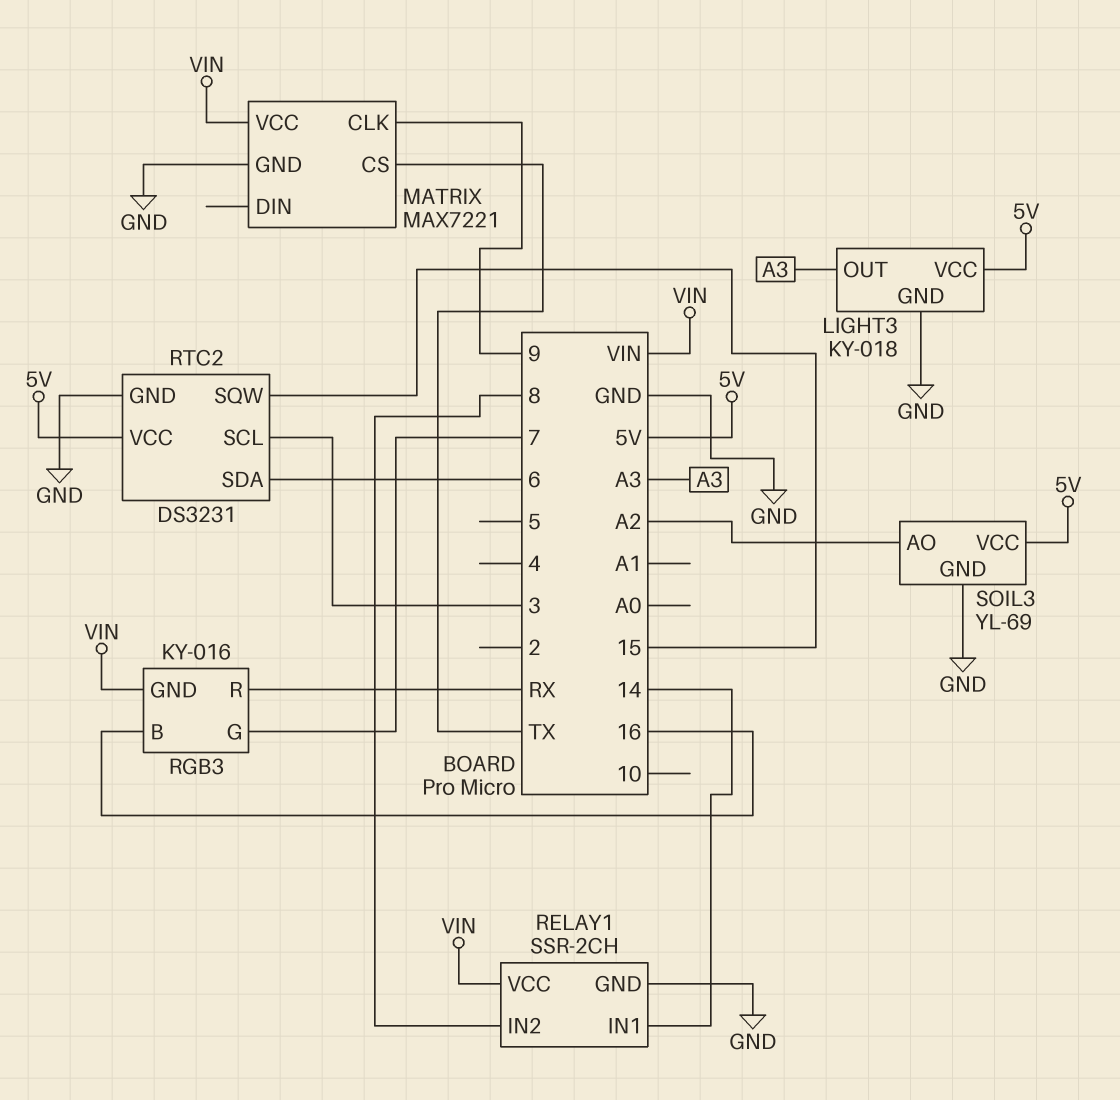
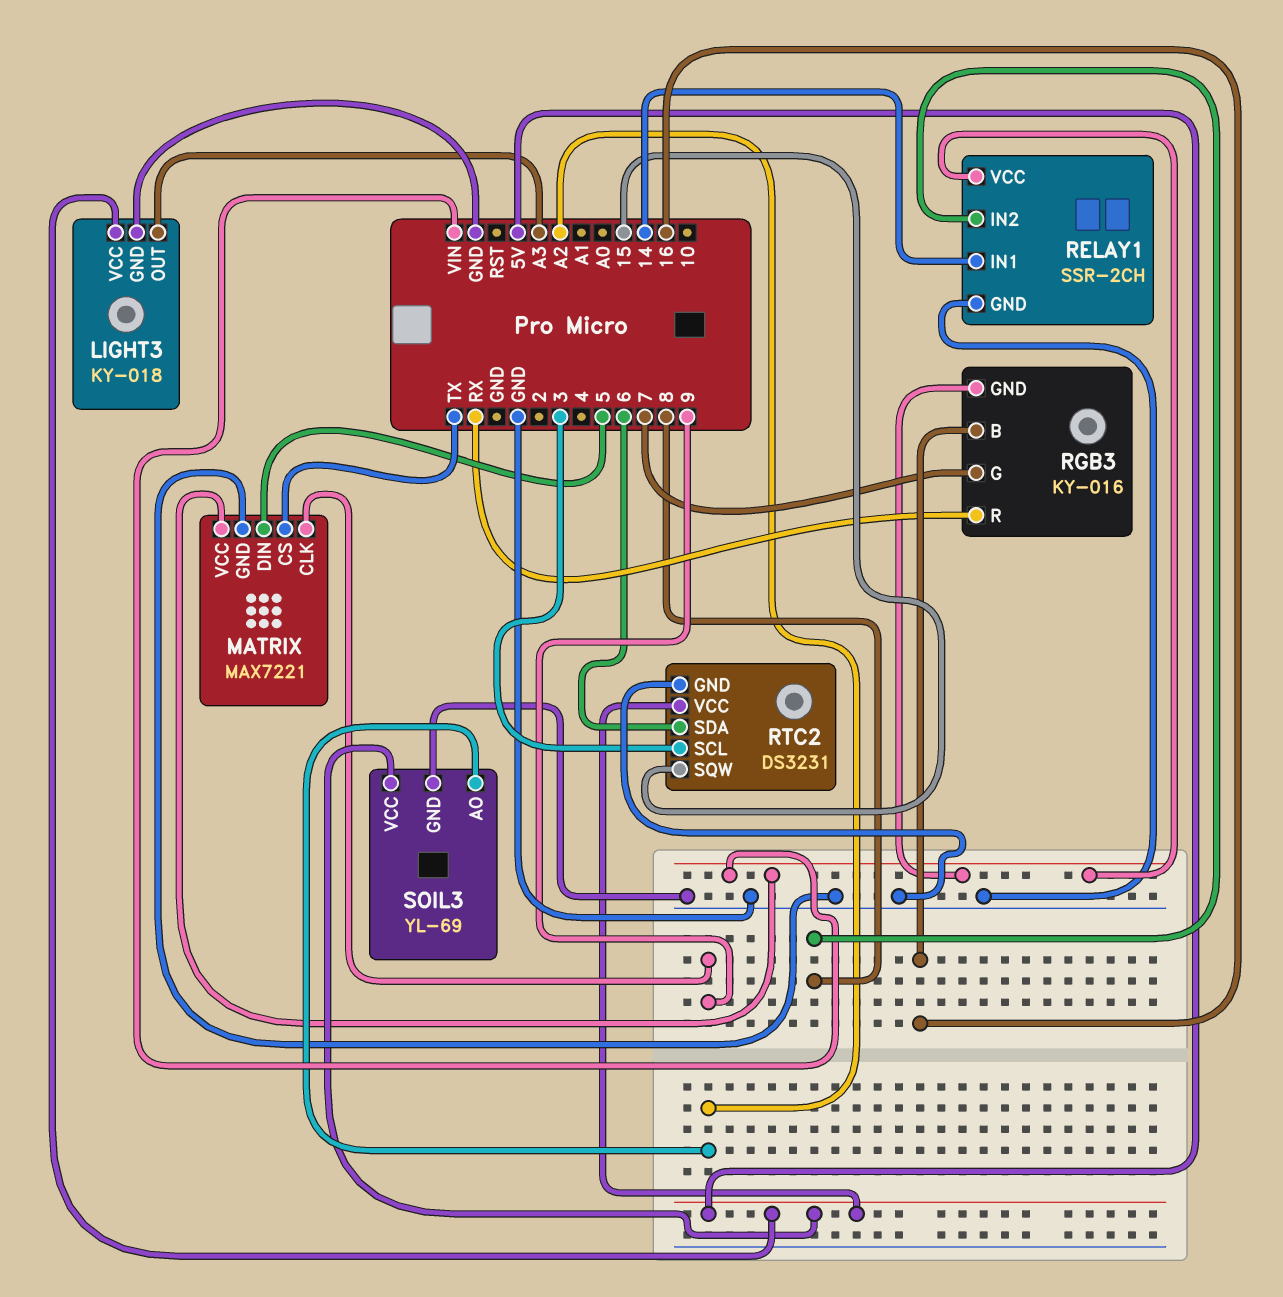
MATRIX pin DIN: none -> 5

